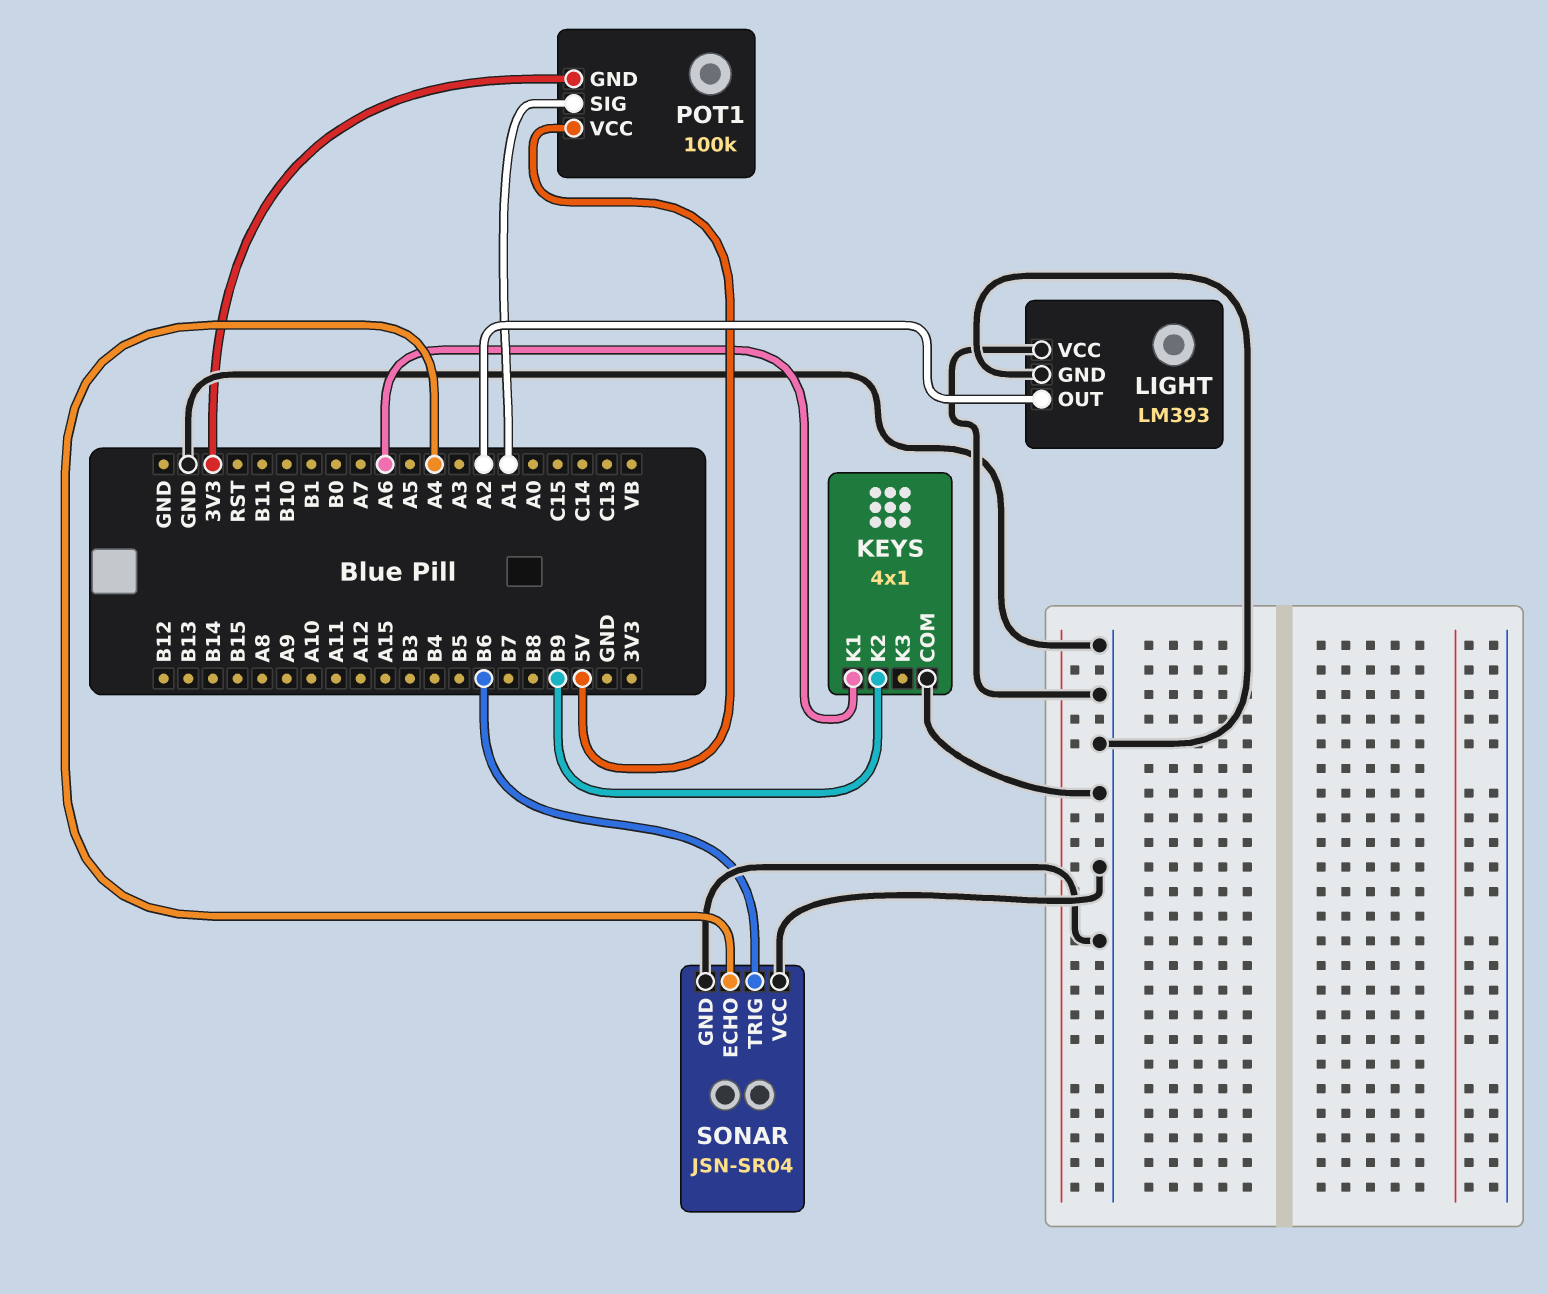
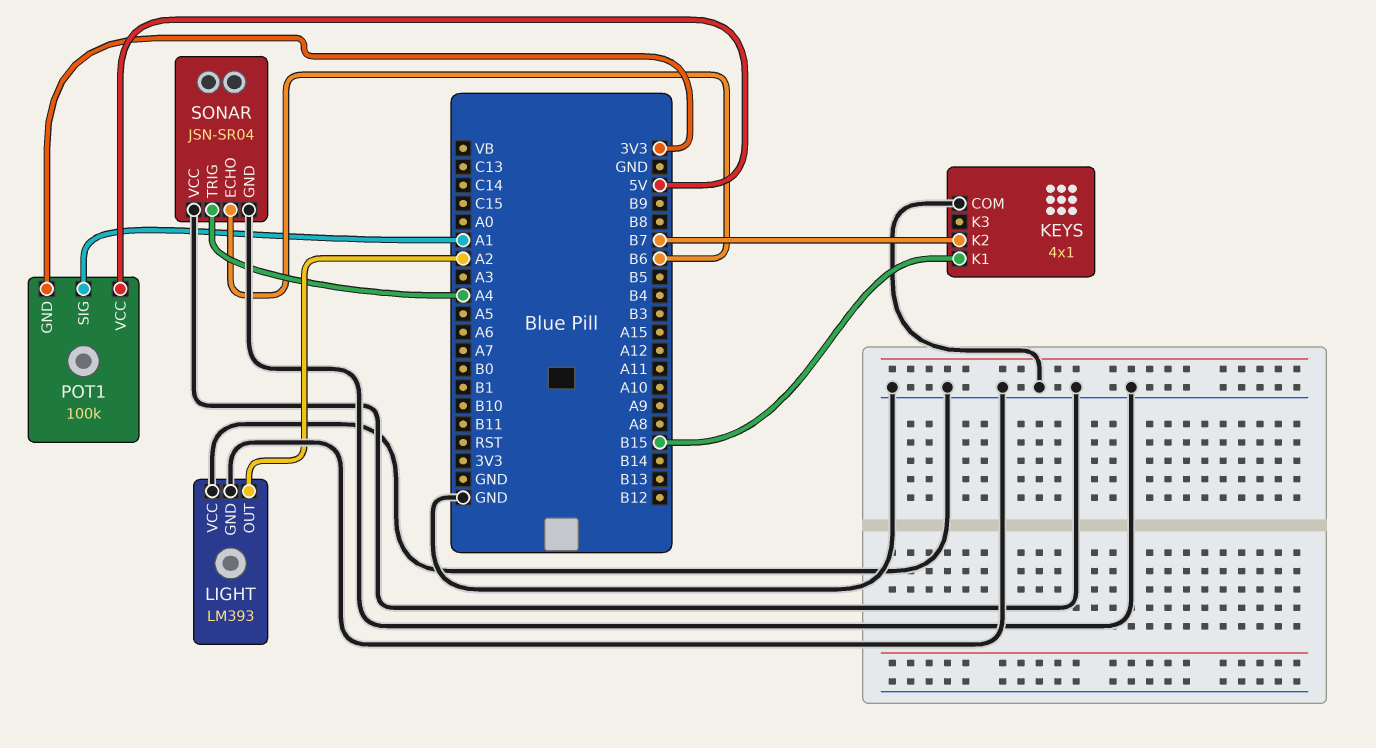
KEYS pin K1: A6 -> B15
KEYS pin K2: B9 -> B7
SONAR pin ECHO: A4 -> B6
SONAR pin TRIG: B6 -> A4

